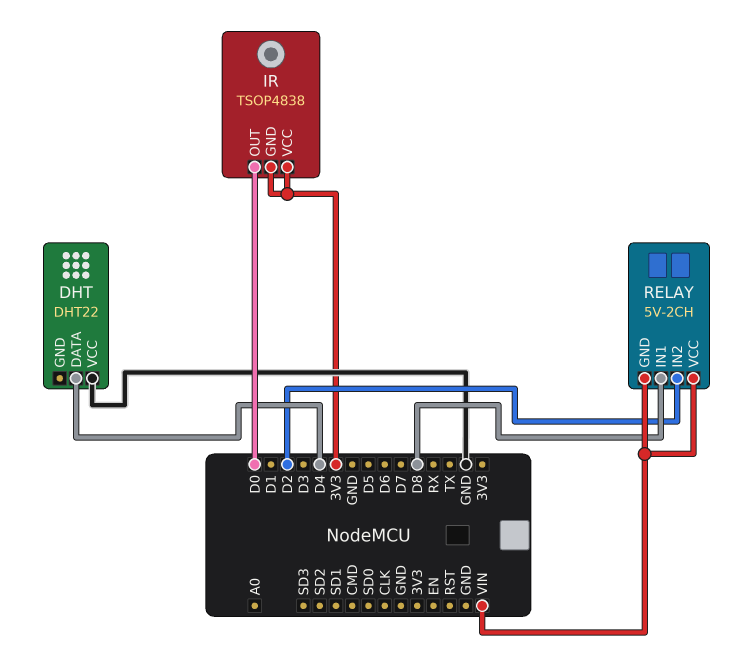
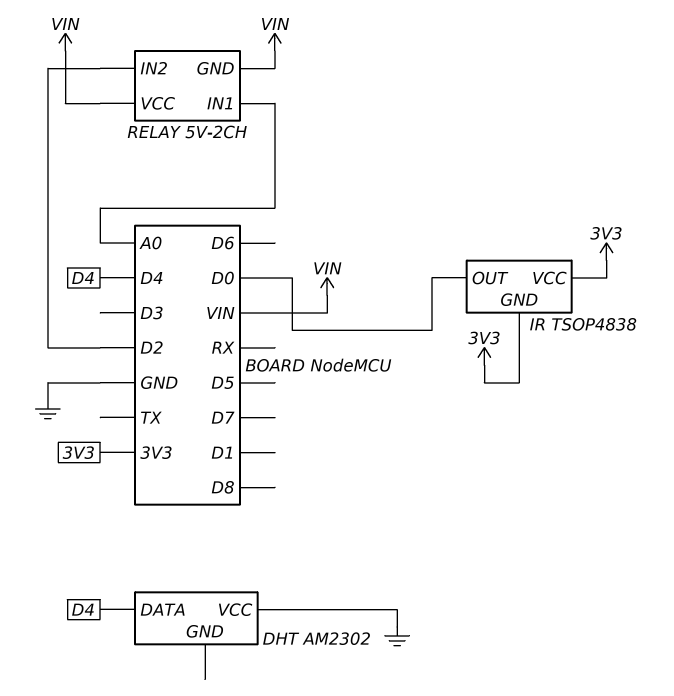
DHT: DHT22 -> AM2302
RELAY pin IN1: D8 -> A0

